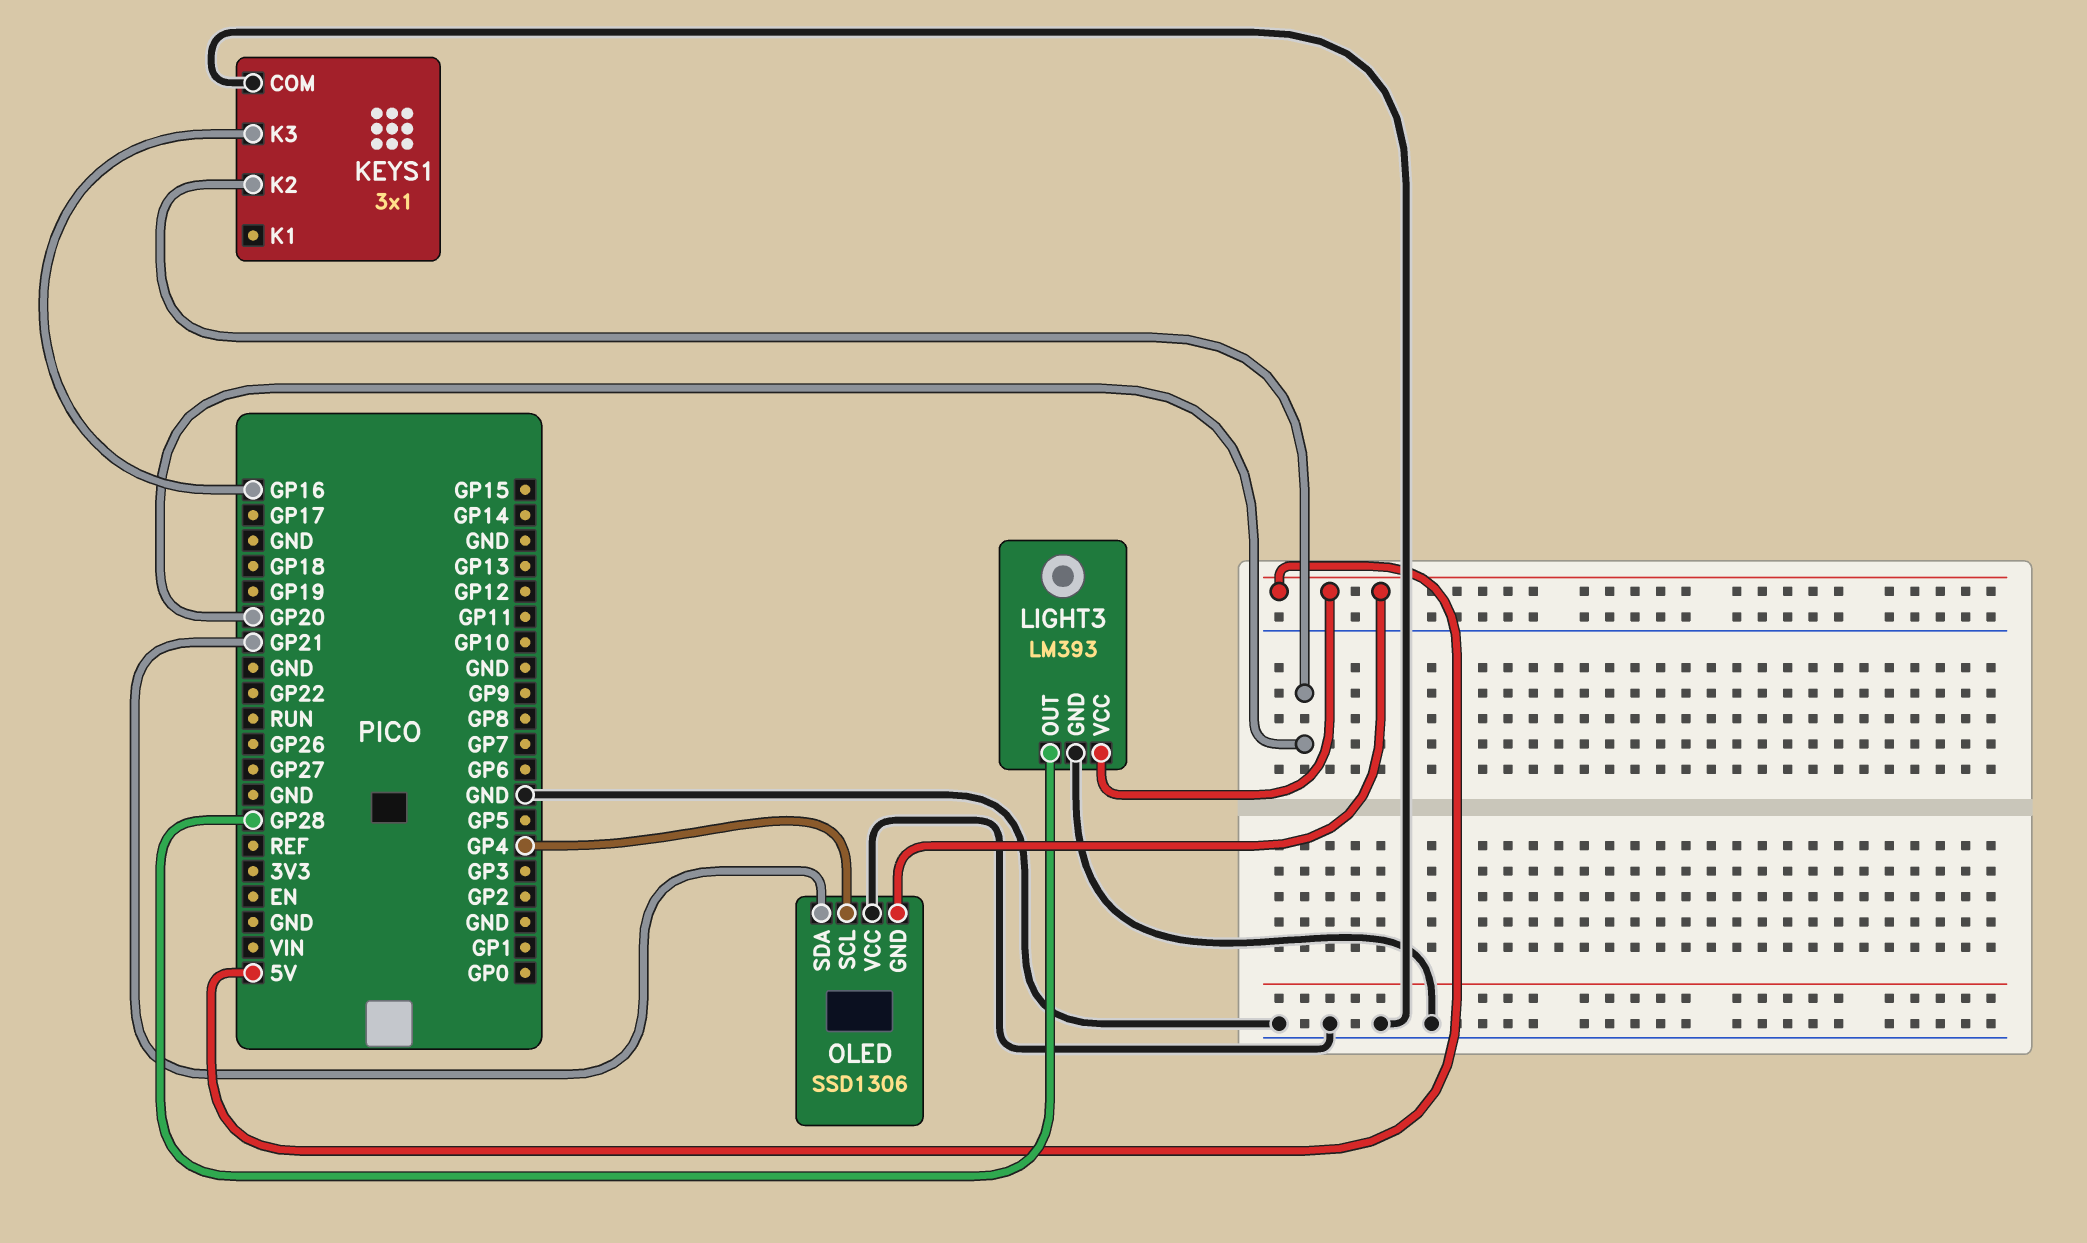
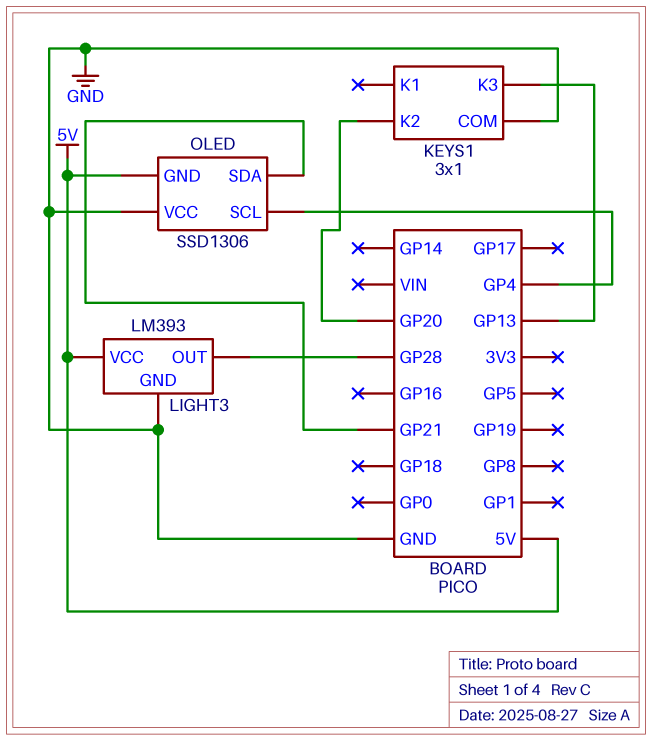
KEYS1 pin K3: GP16 -> GP13

